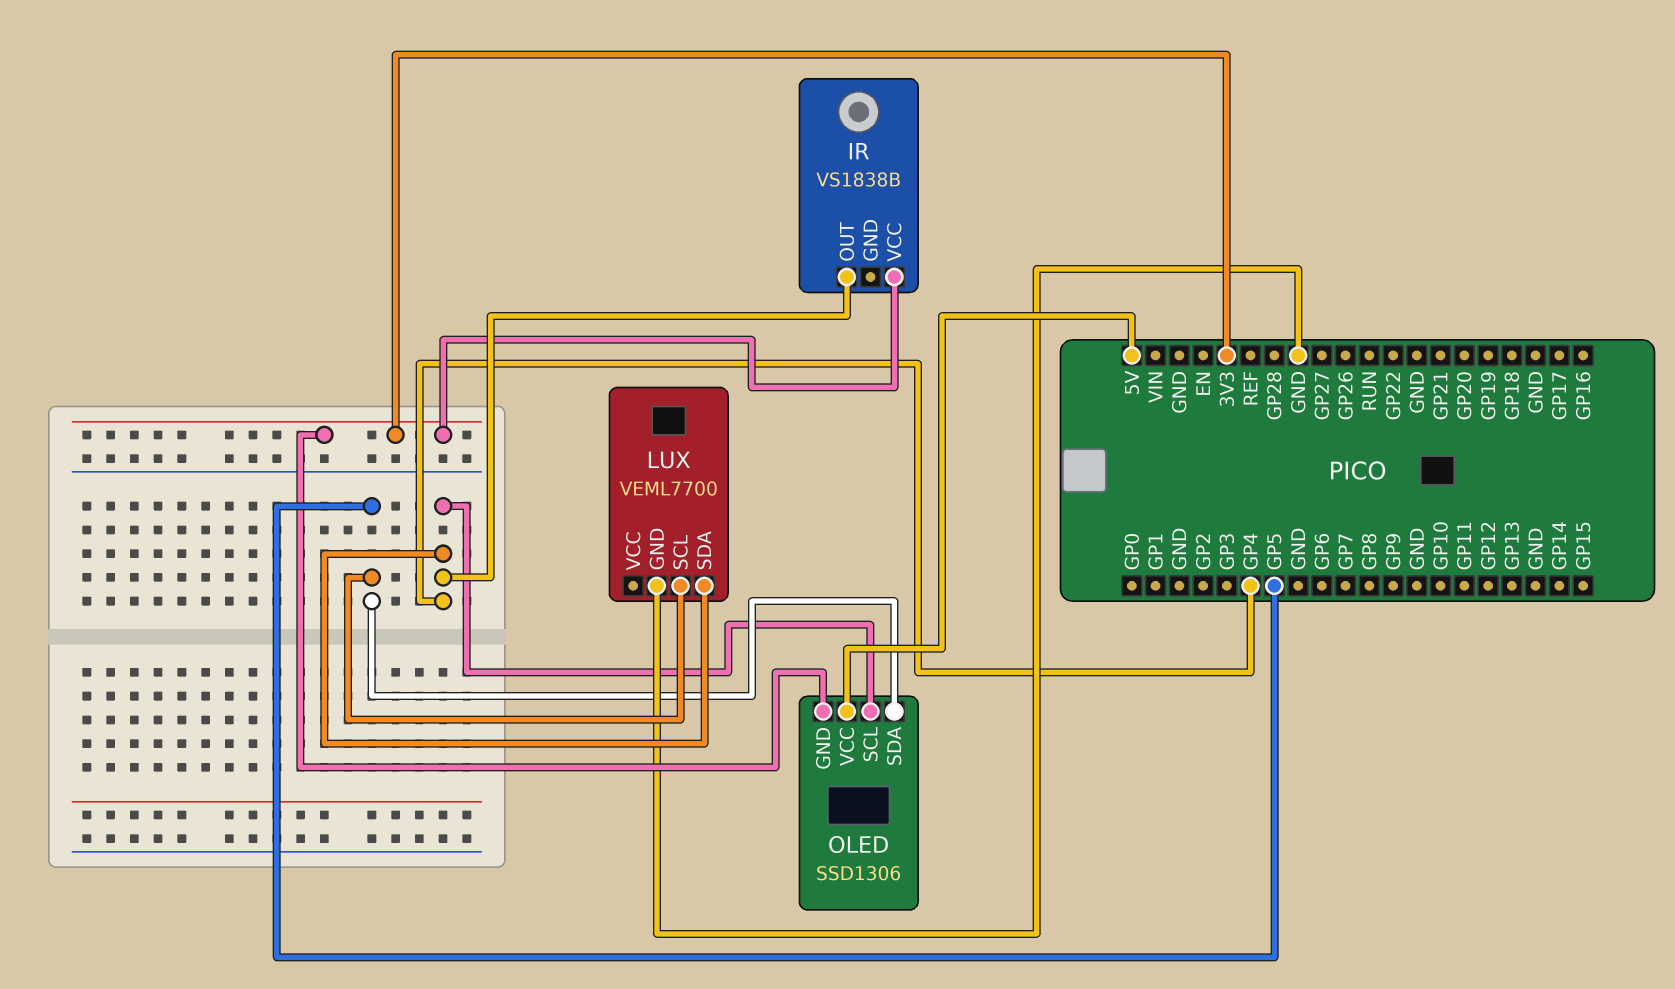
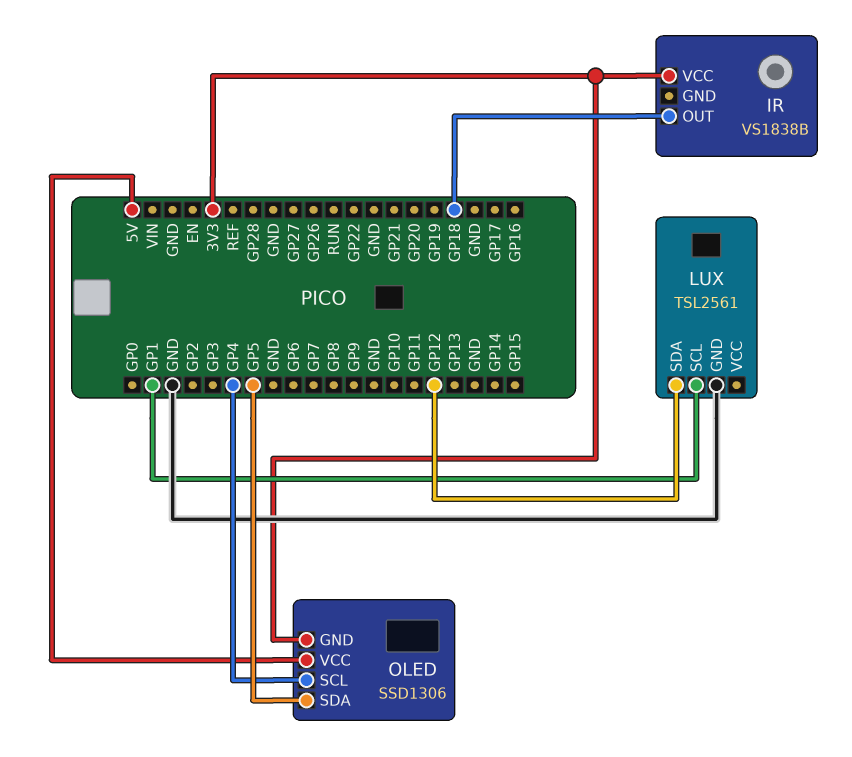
IR pin OUT: GP4 -> GP18
LUX: VEML7700 -> TSL2561
LUX pin SCL: GP5 -> GP1
LUX pin SDA: GP4 -> GP12

